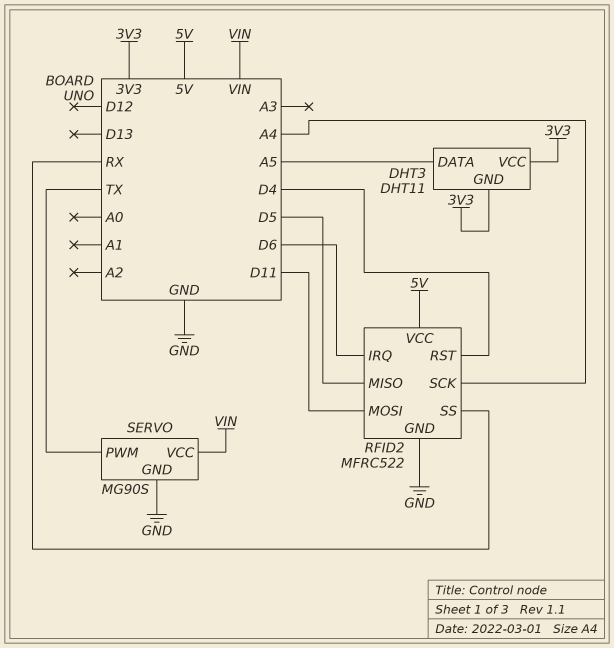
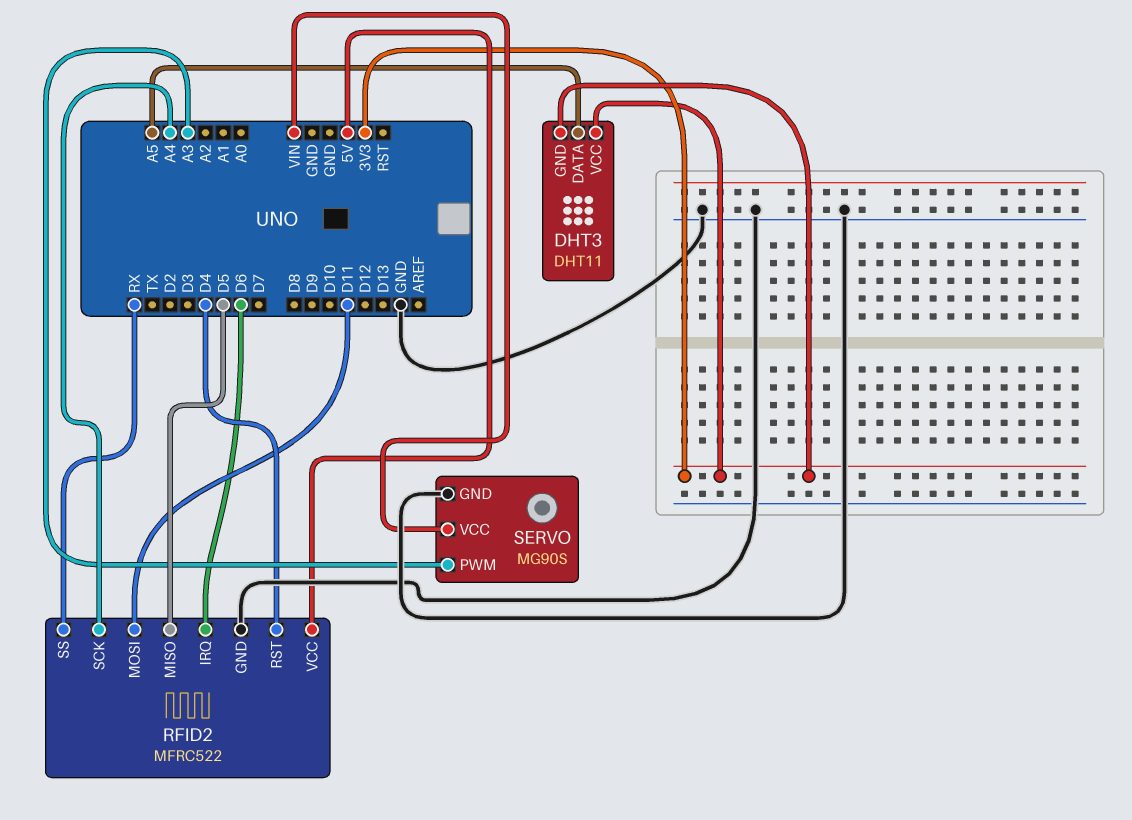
SERVO pin PWM: TX -> A3

